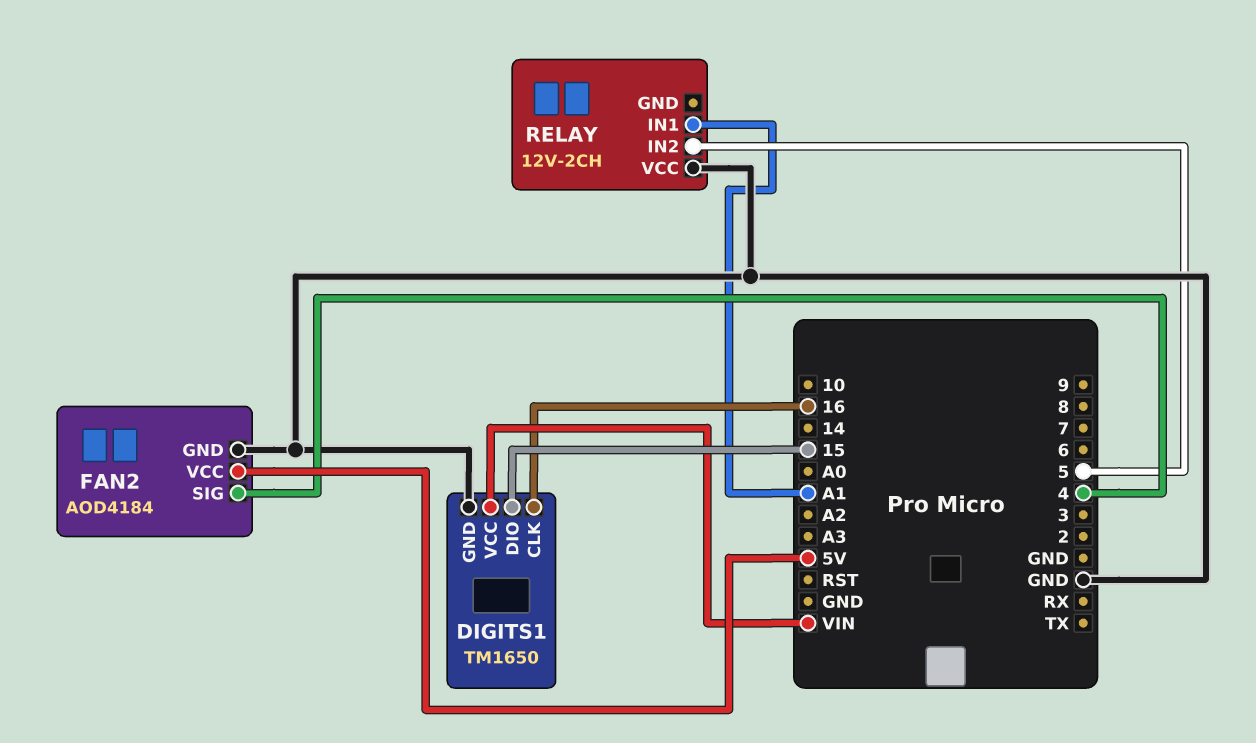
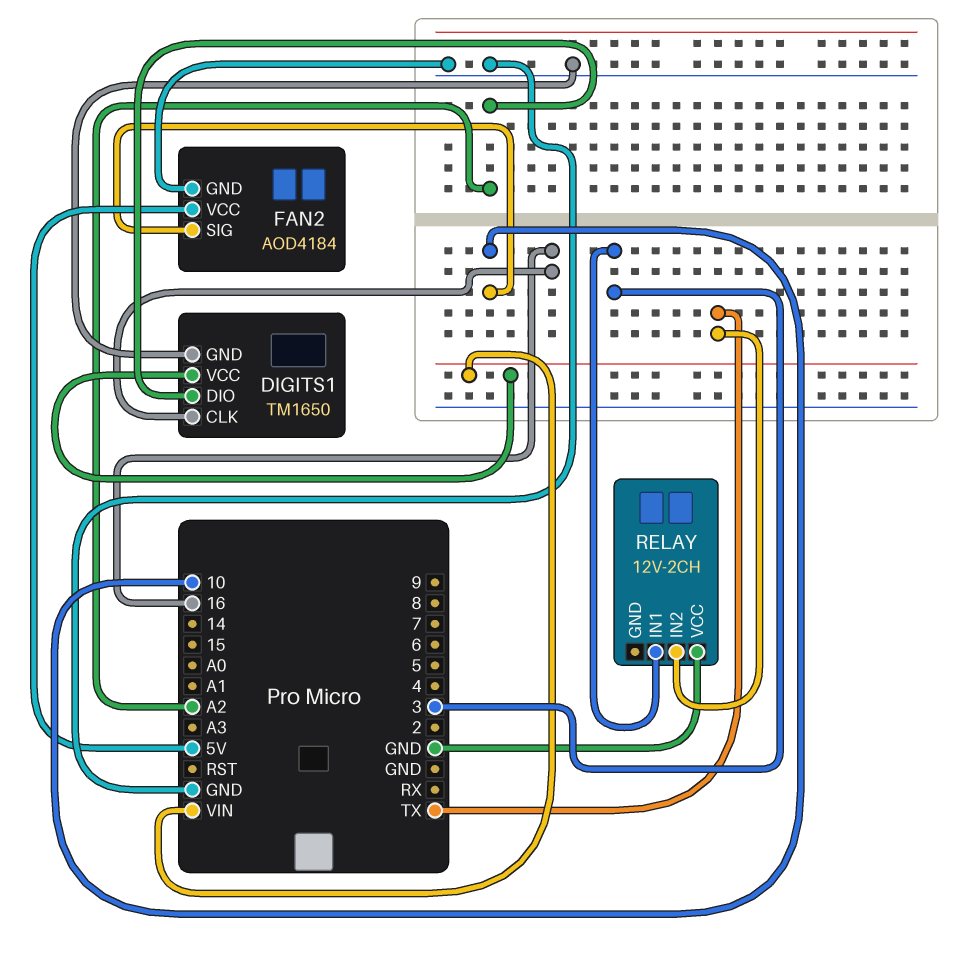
DIGITS1 pin DIO: 15 -> A2
FAN2 pin SIG: 4 -> 10
RELAY pin IN1: A1 -> 3
RELAY pin IN2: 5 -> TX

